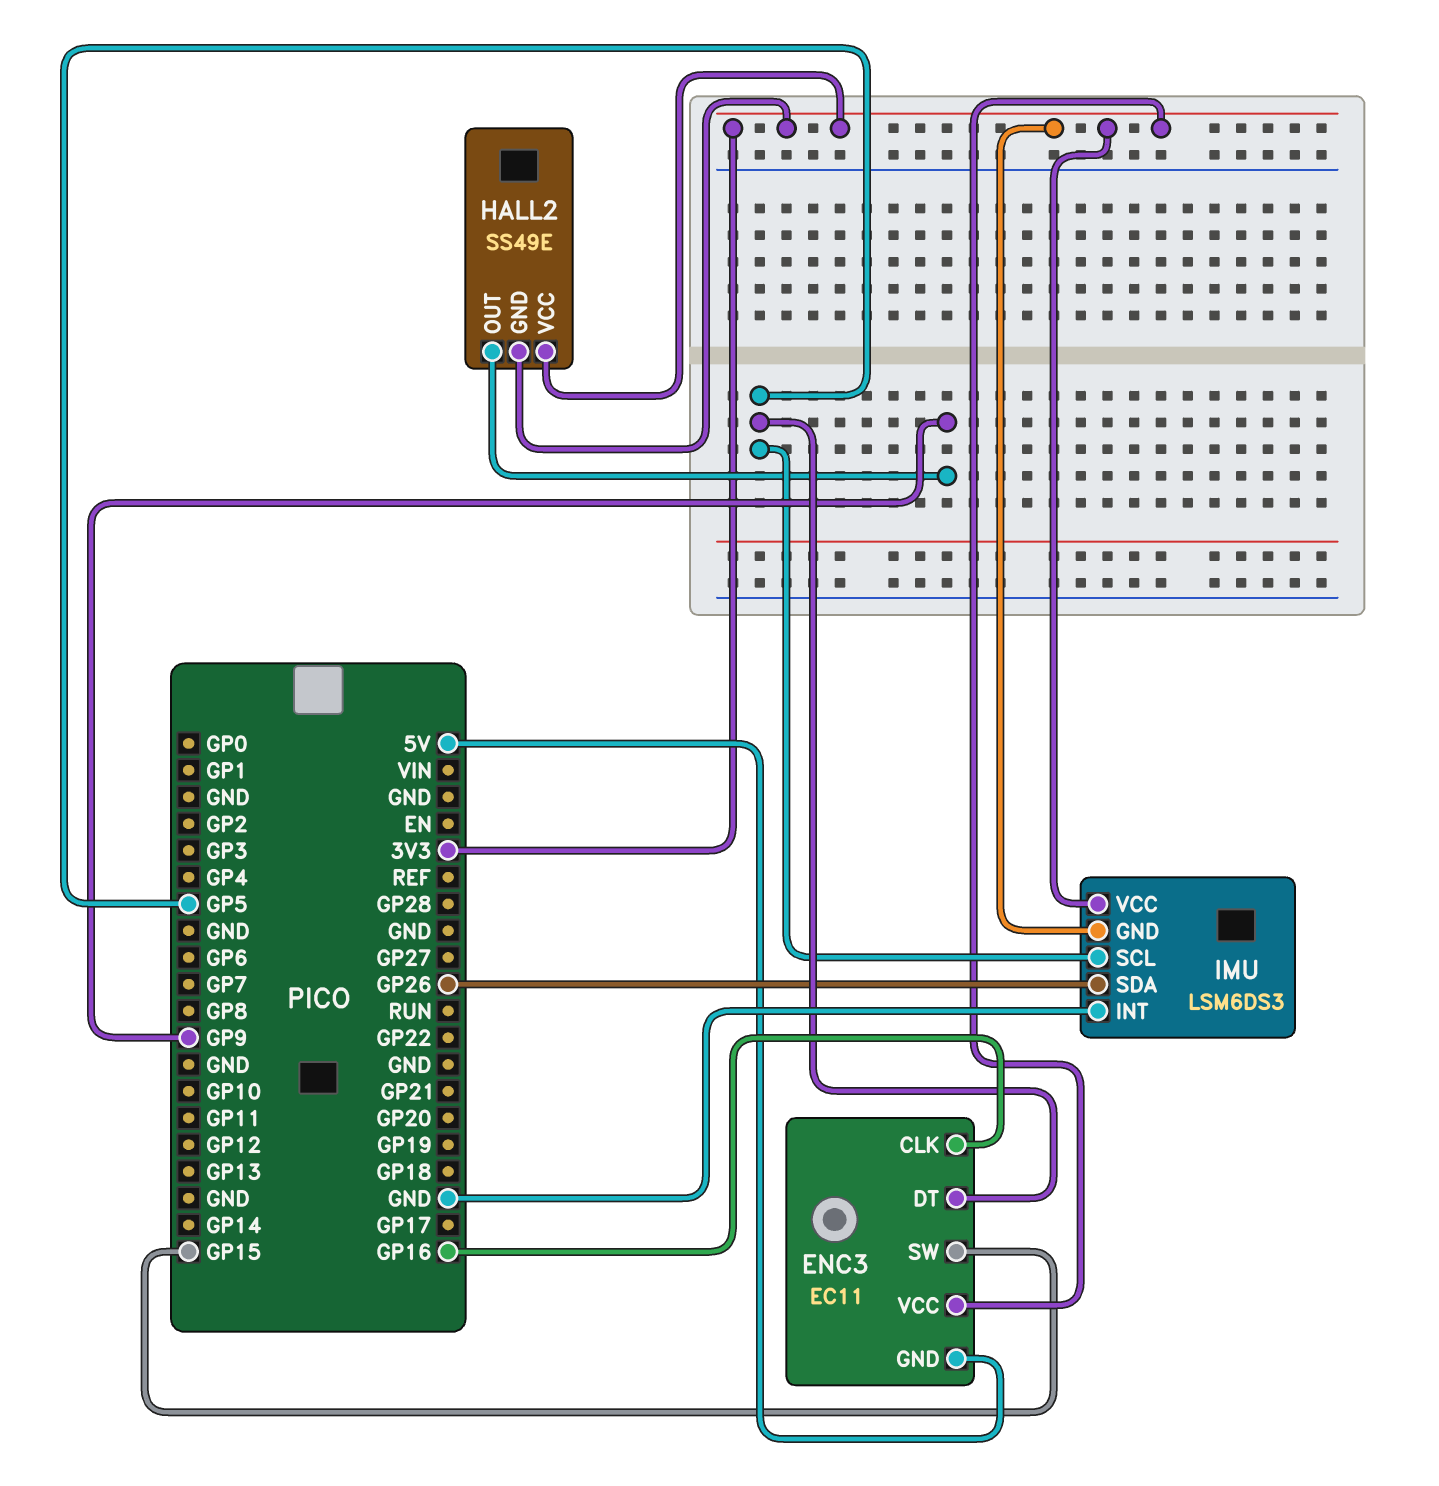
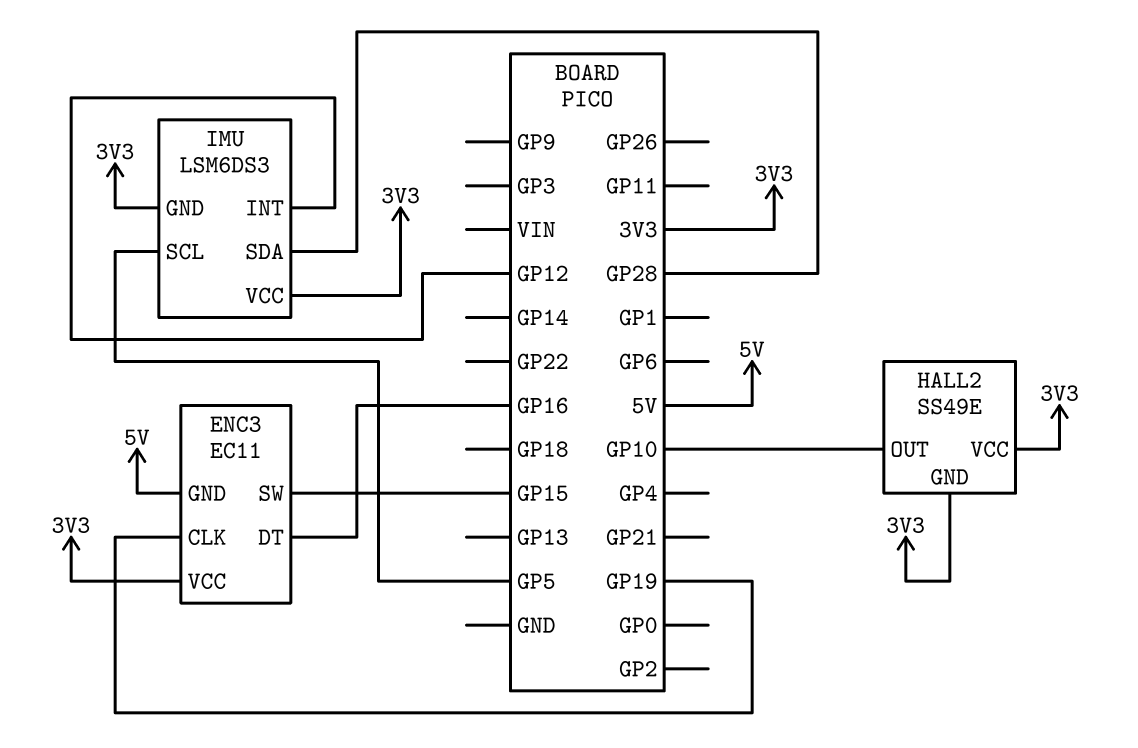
ENC3 pin CLK: GP16 -> GP19
ENC3 pin DT: GP5 -> GP16
HALL2 pin OUT: GP9 -> GP10
IMU pin INT: GND -> GP12
IMU pin SDA: GP26 -> GP28

